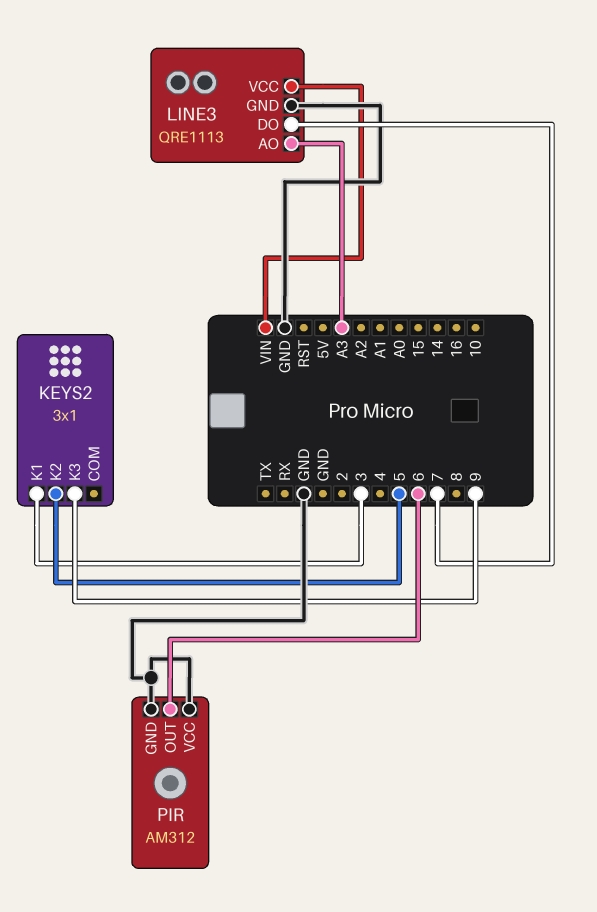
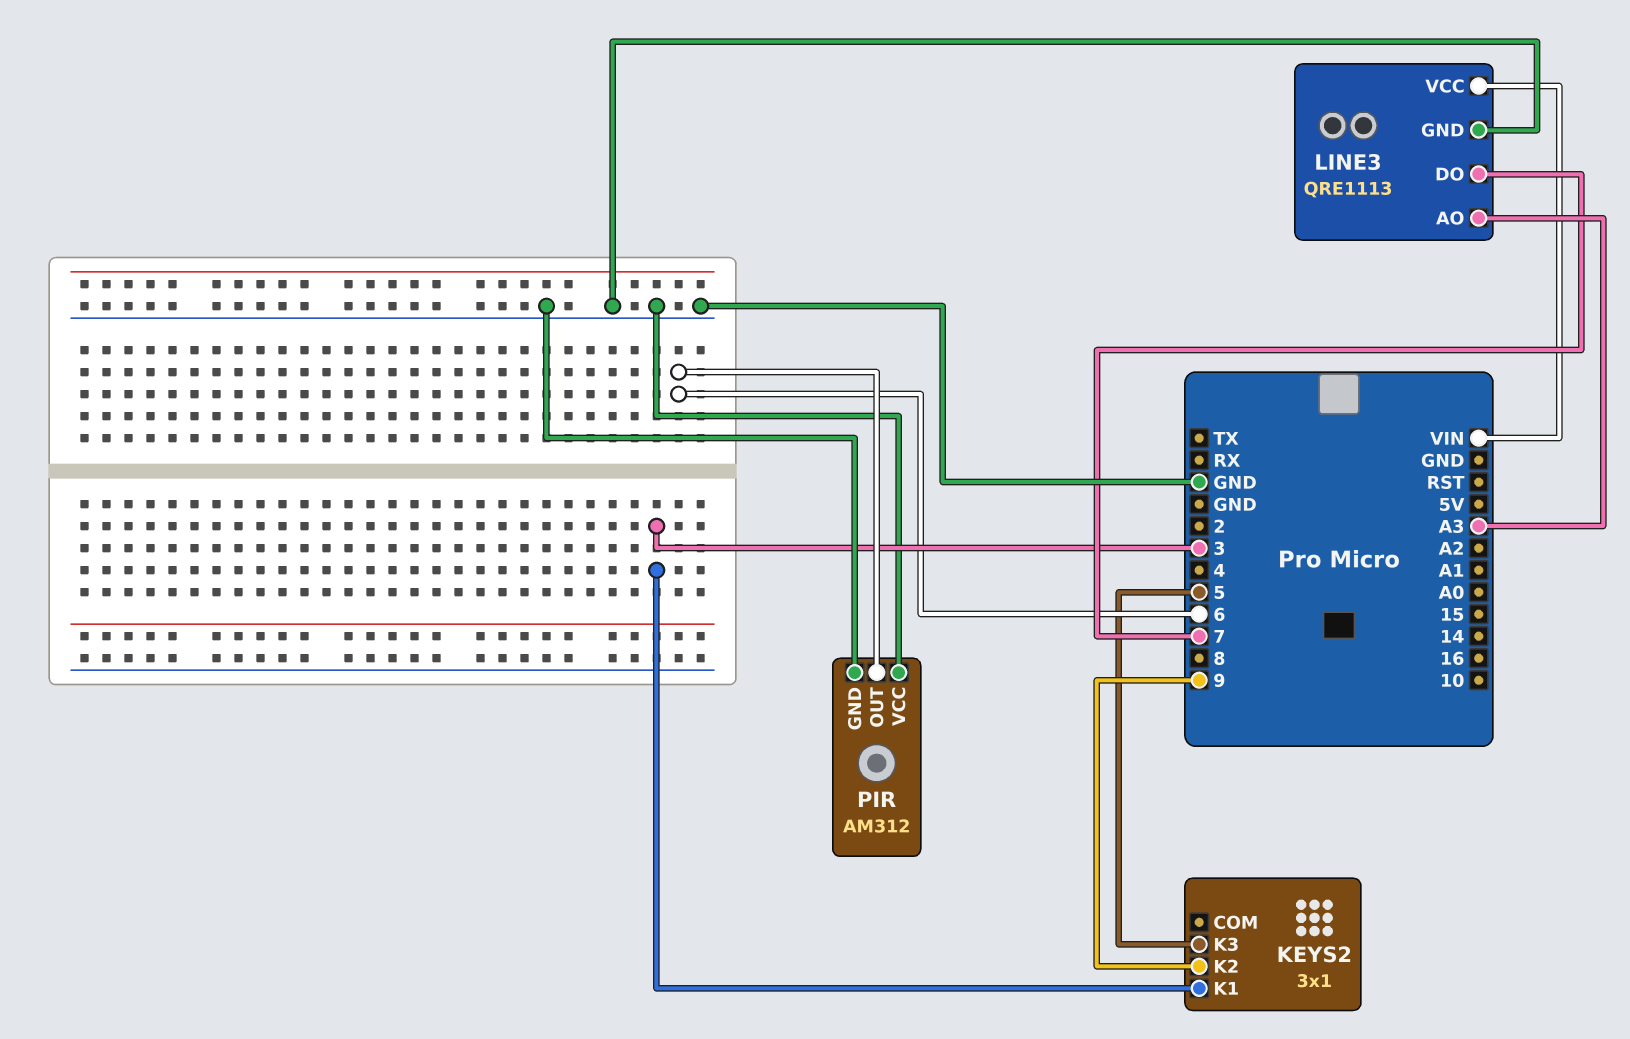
KEYS2 pin K2: 5 -> 9
KEYS2 pin K3: 9 -> 5

